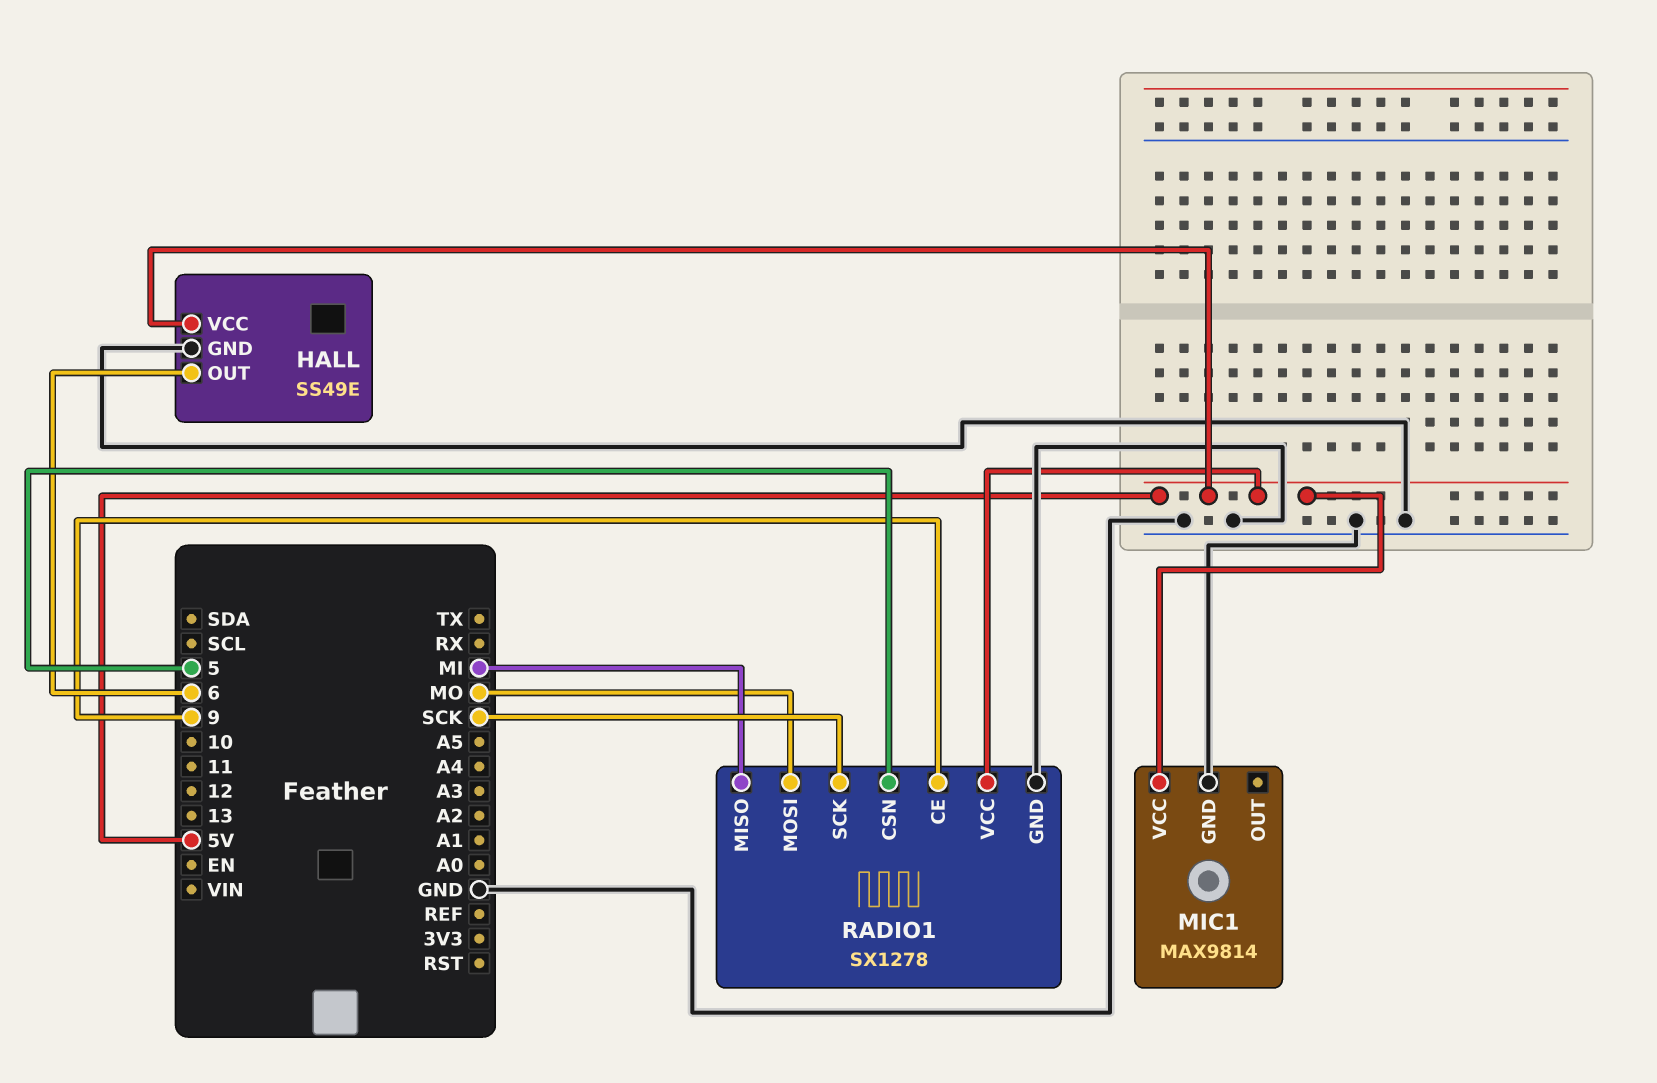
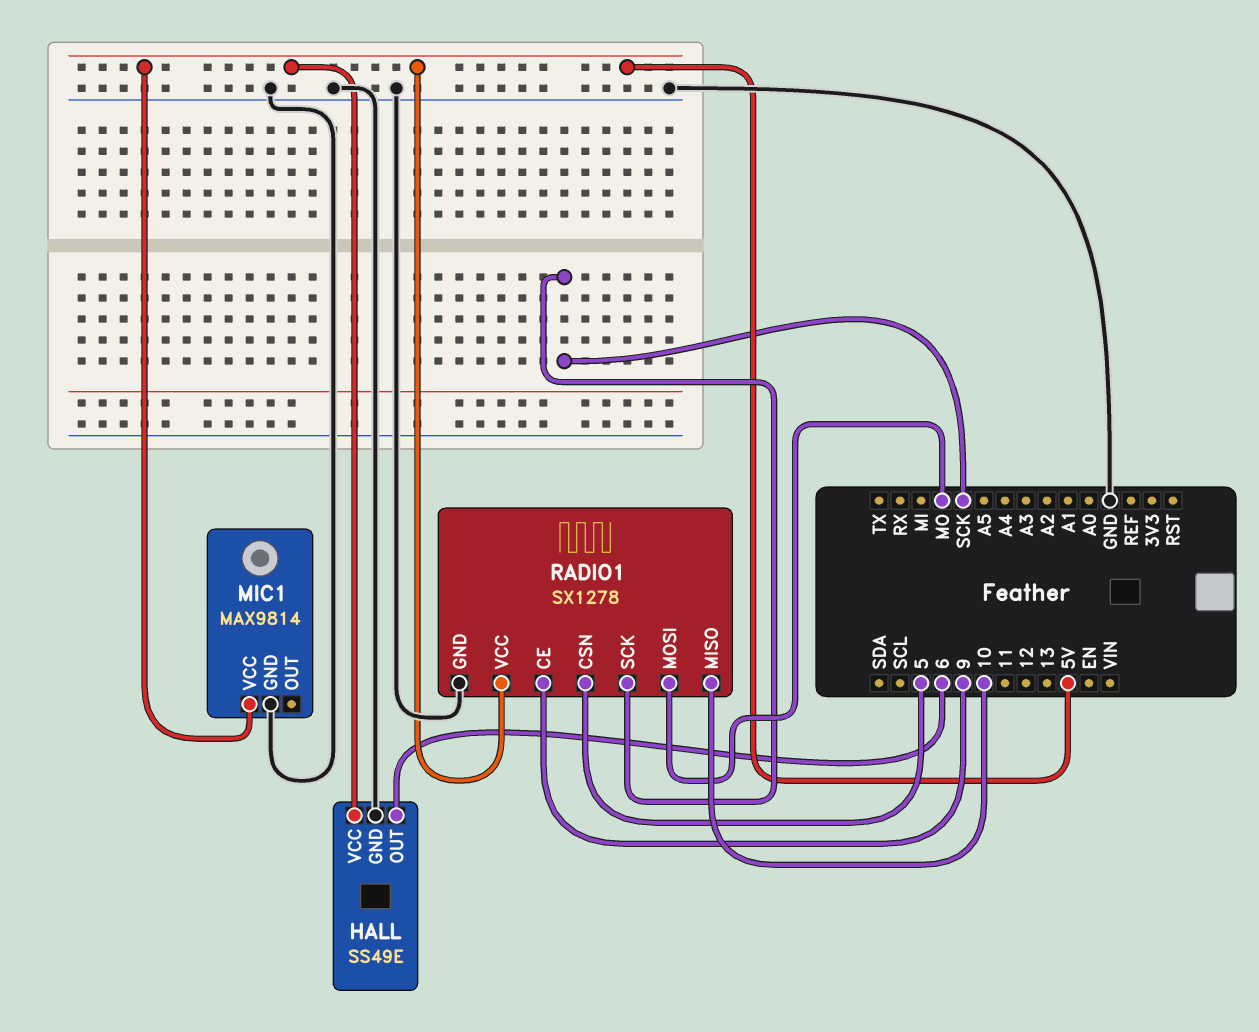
RADIO1 pin MISO: MI -> 10

